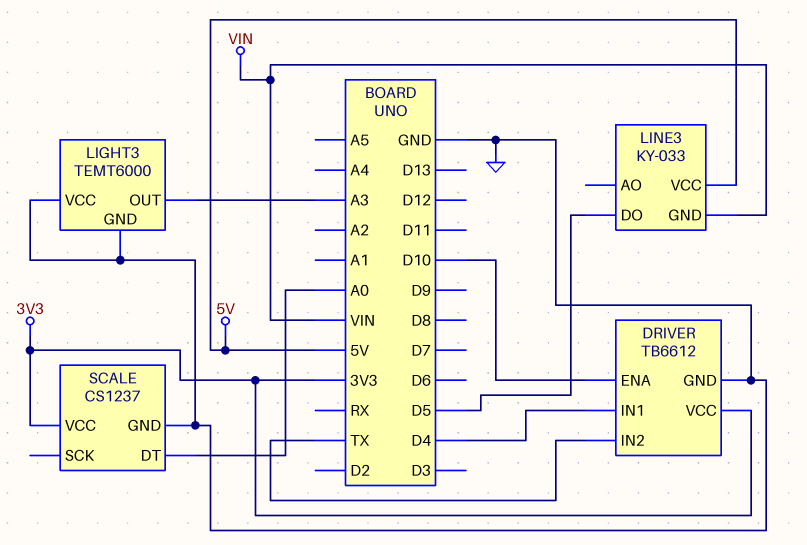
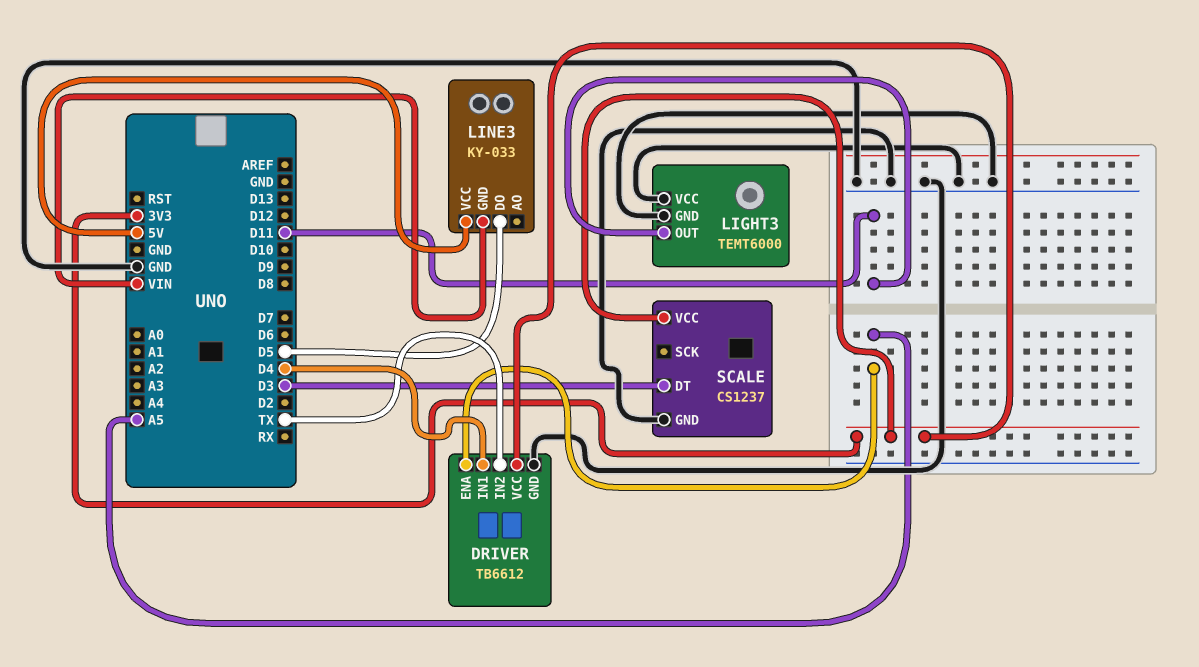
DRIVER pin ENA: D10 -> A5
LIGHT3 pin OUT: A3 -> D11
SCALE pin DT: A0 -> D3

